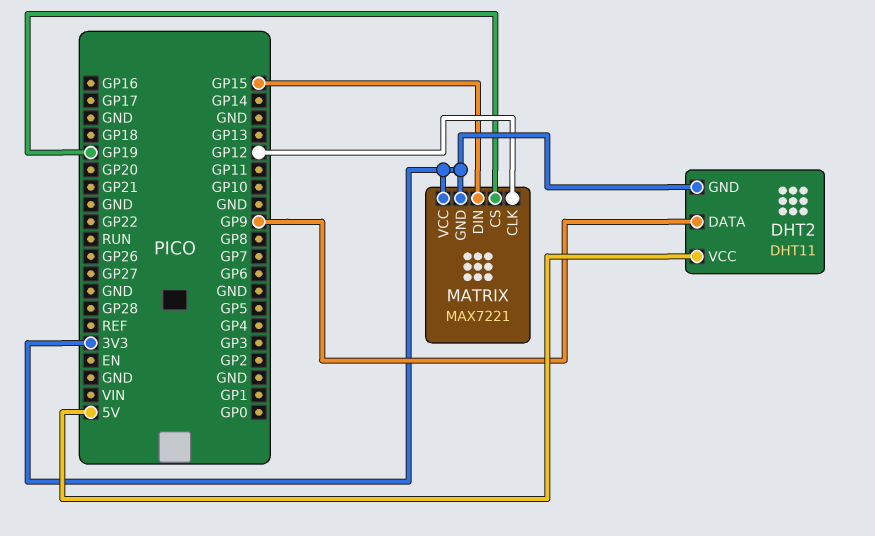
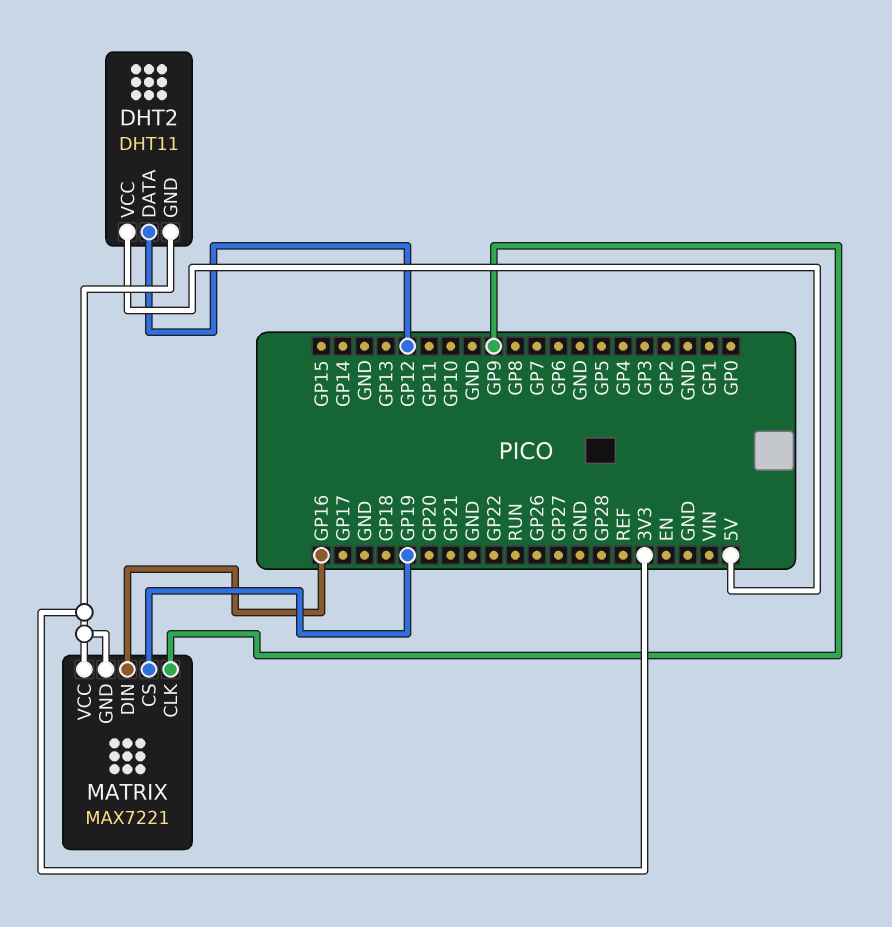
DHT2 pin DATA: GP9 -> GP12
MATRIX pin CLK: GP12 -> GP9
MATRIX pin DIN: GP15 -> GP16

